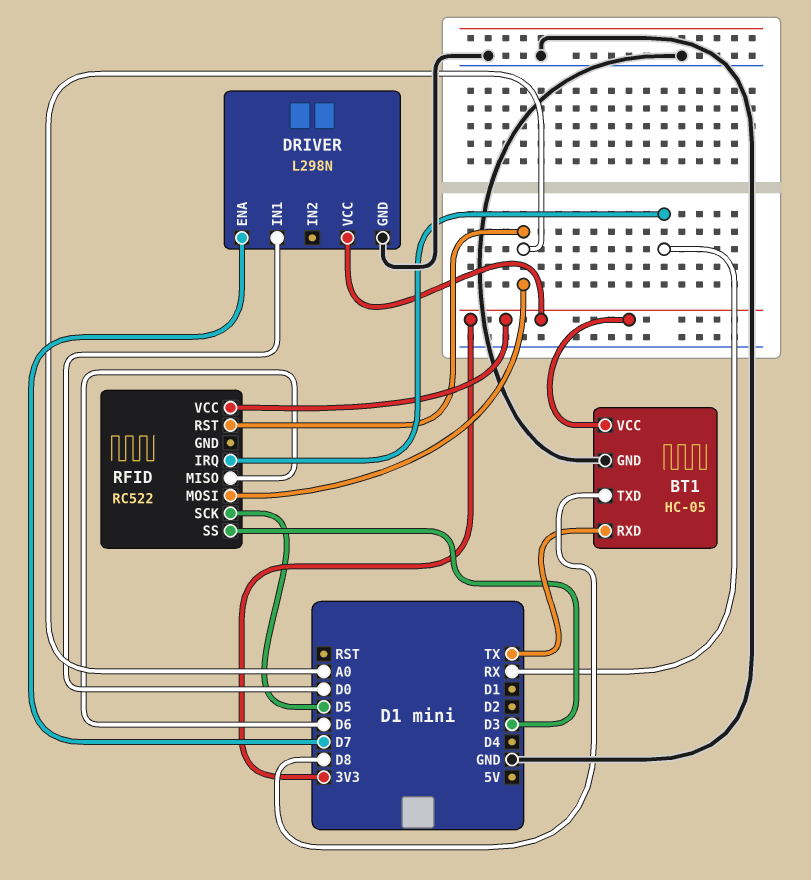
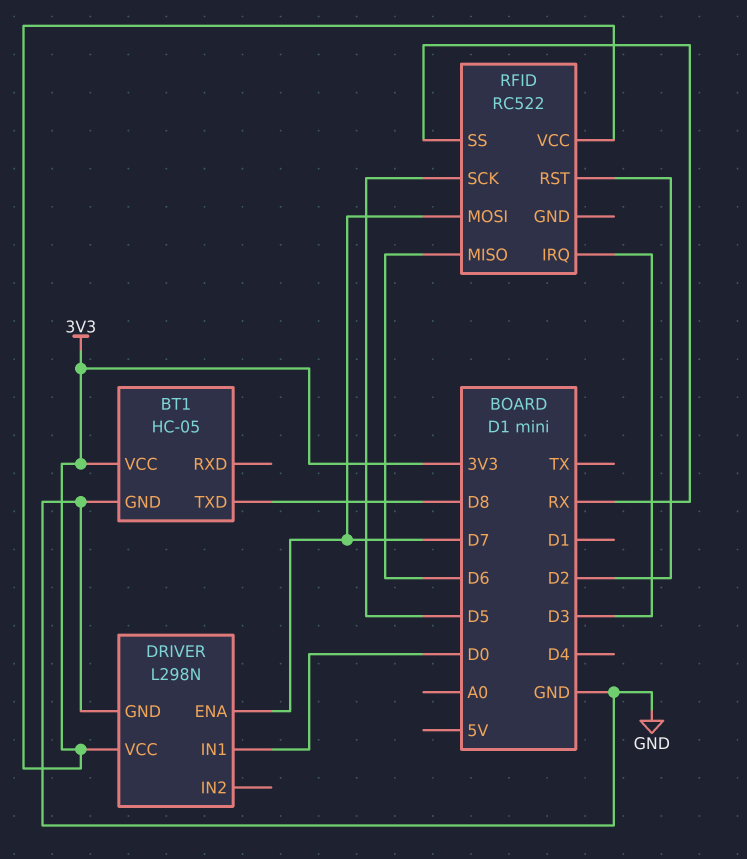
BT1 pin RXD: TX -> none
RFID pin IRQ: RX -> D3
RFID pin MOSI: A0 -> D7
RFID pin RST: A0 -> D2
RFID pin SS: D3 -> RX

